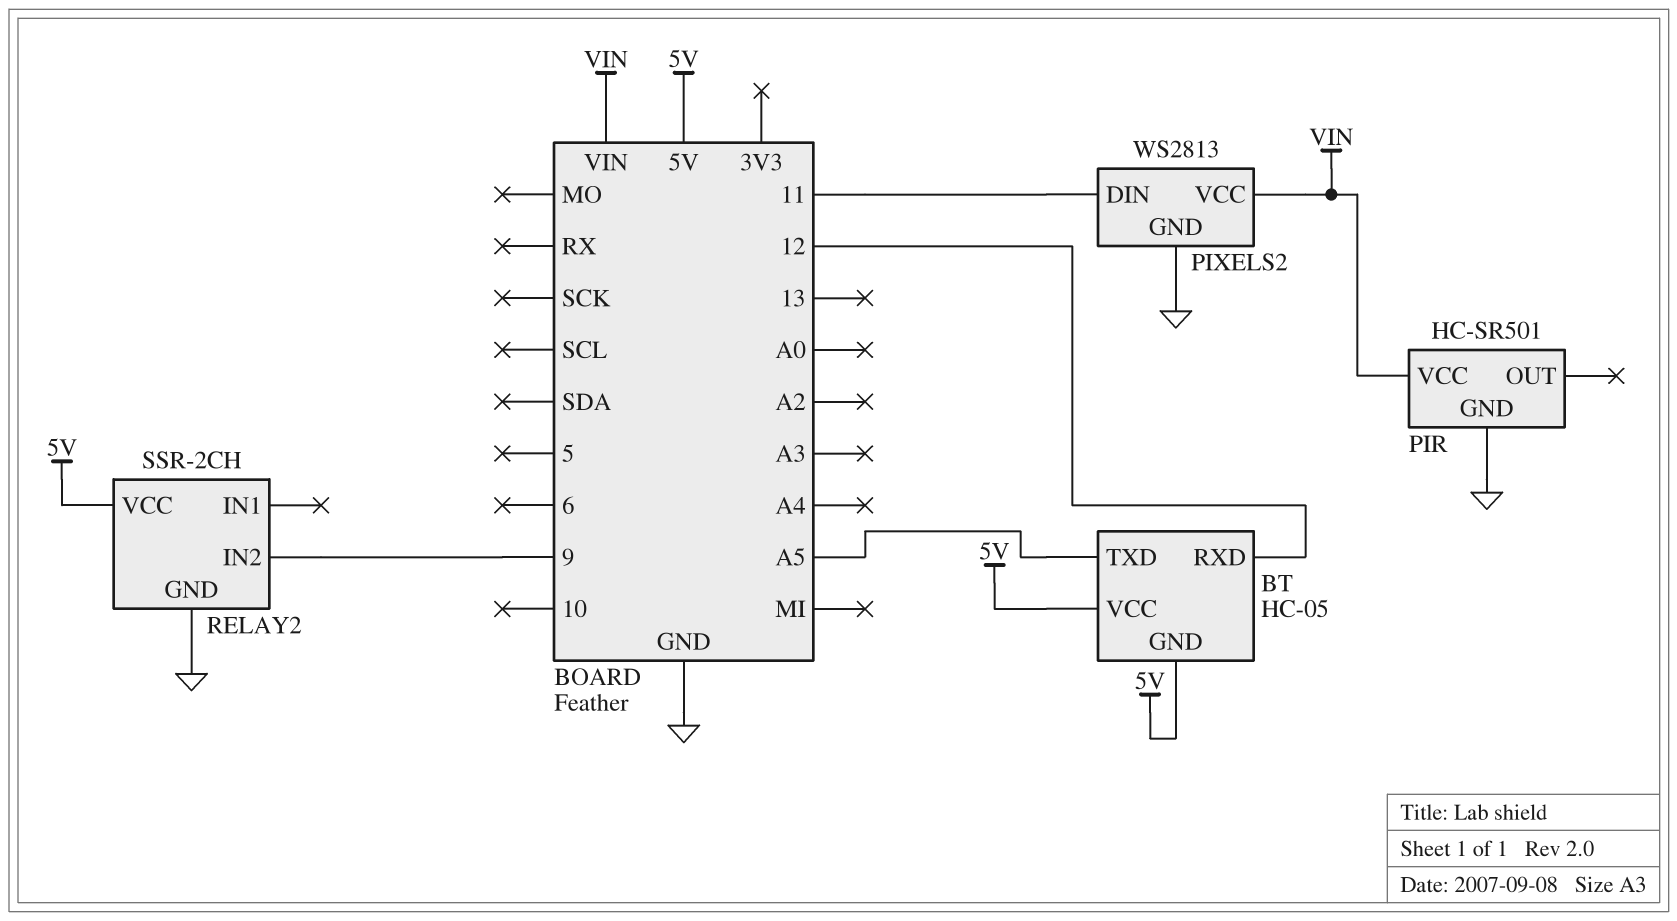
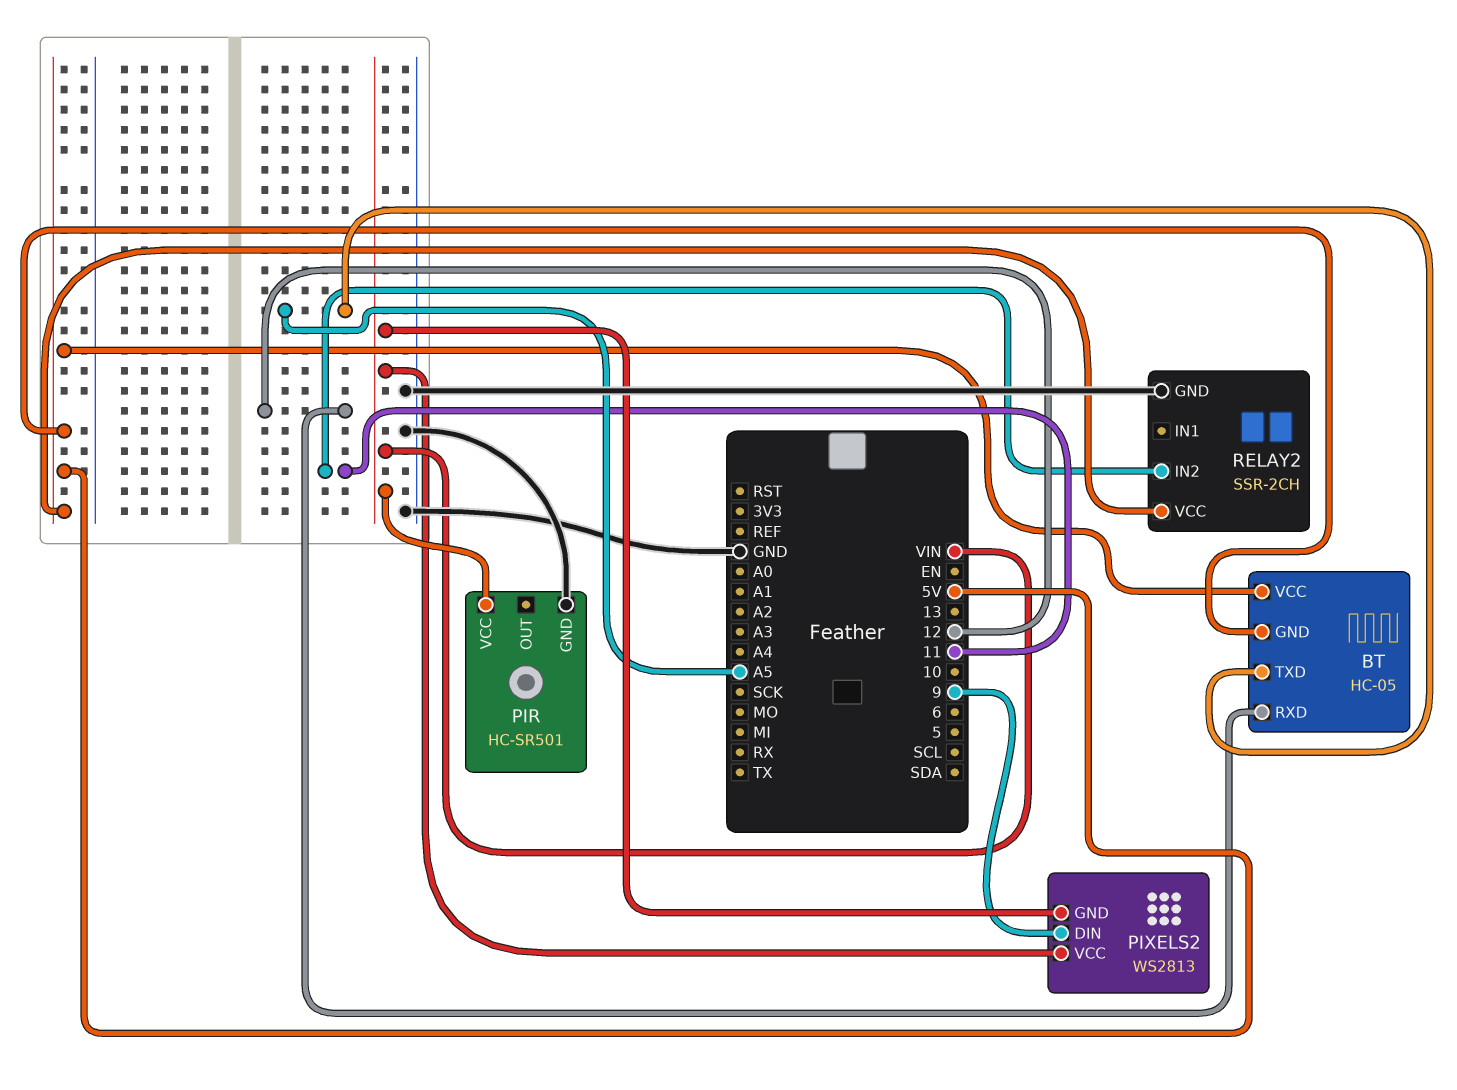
PIXELS2 pin DIN: 11 -> 9
PIXELS2 pin GND: GND -> VIN
RELAY2 pin IN2: 9 -> 11

